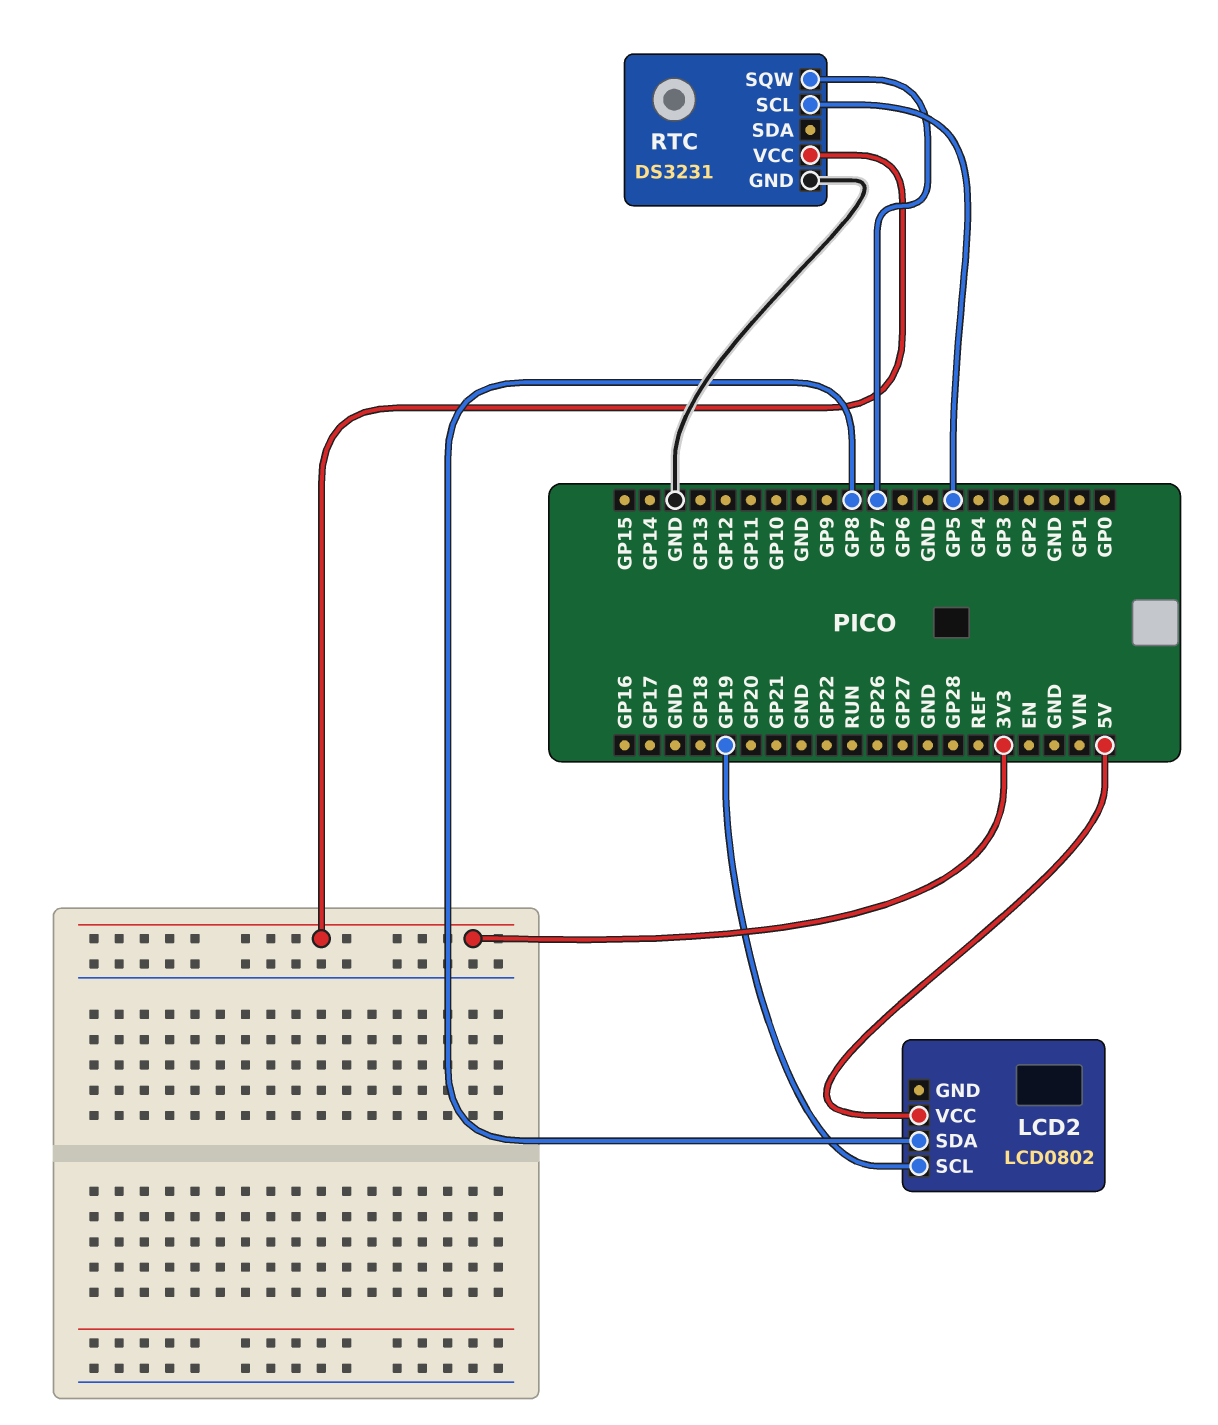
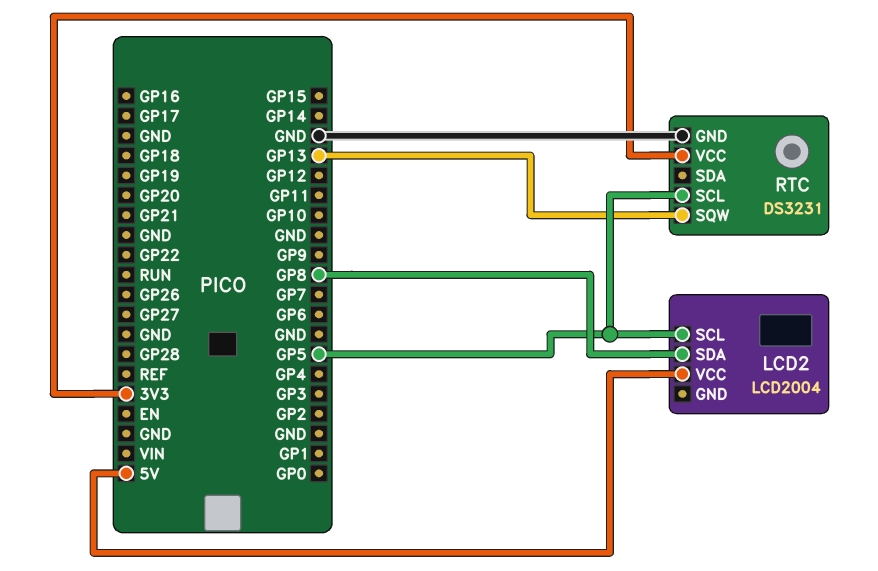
LCD2: LCD0802 -> LCD2004
LCD2 pin SCL: GP19 -> GP5
RTC pin SQW: GP7 -> GP13

